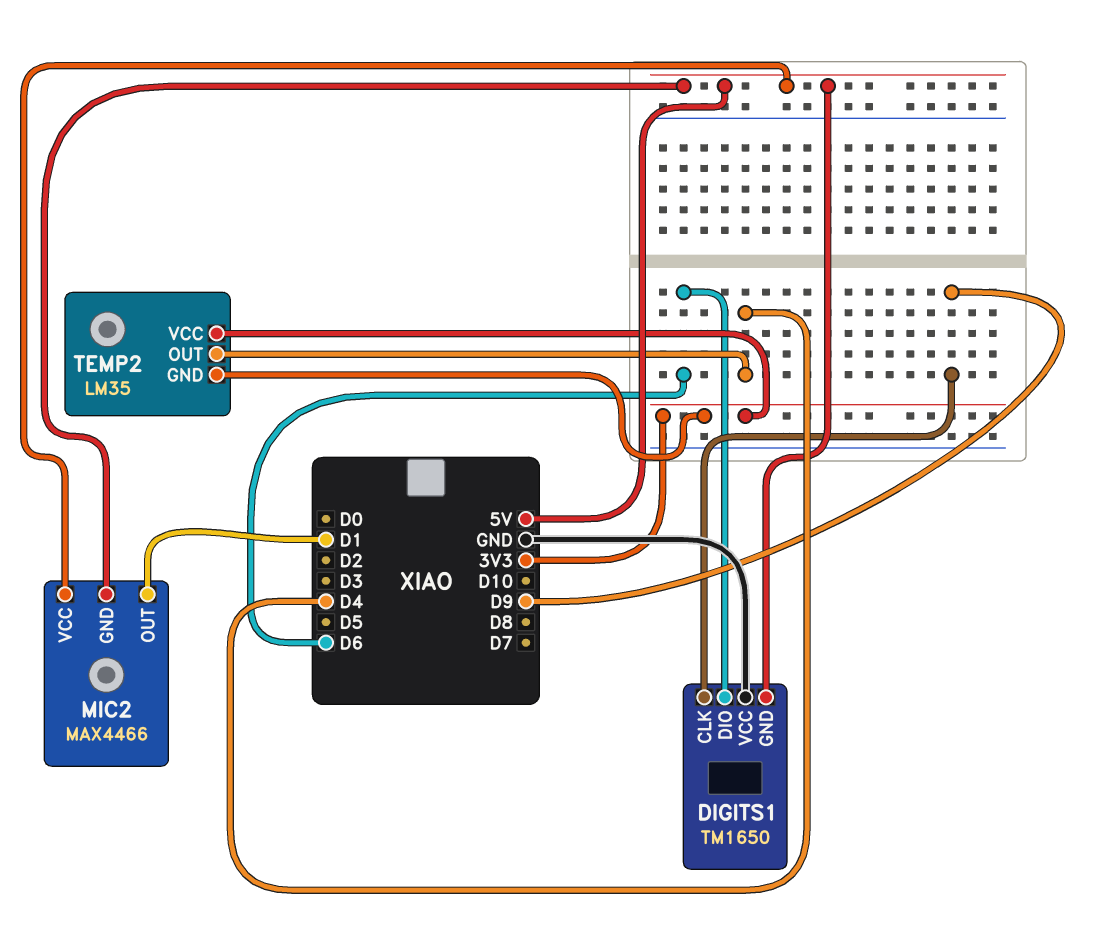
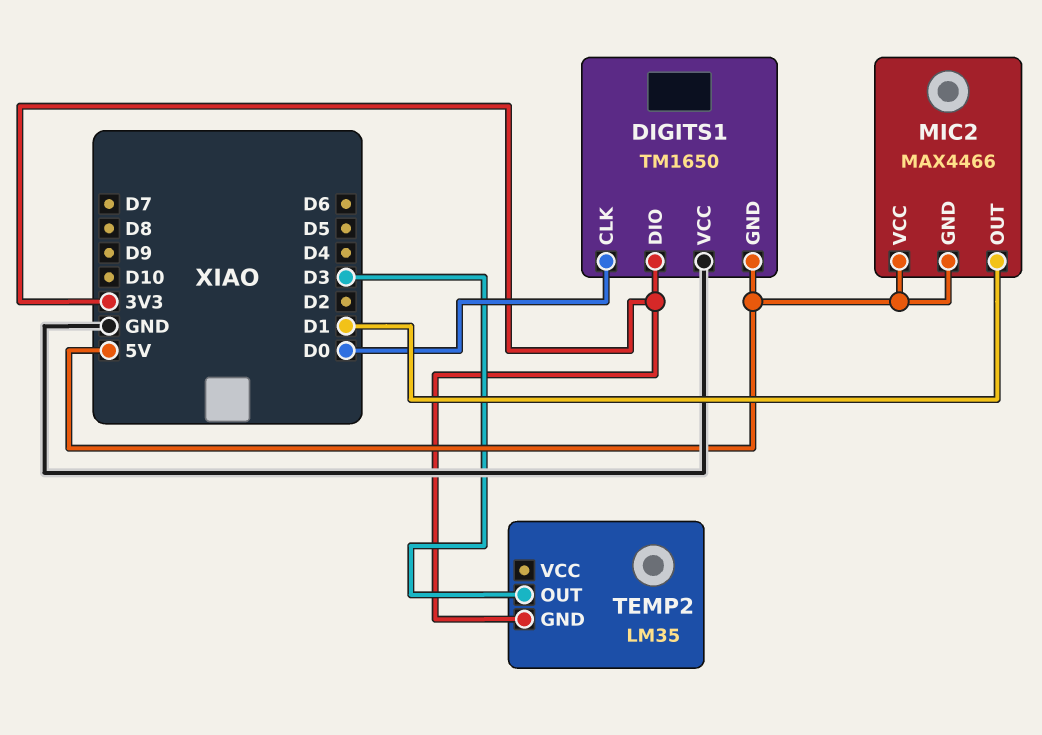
DIGITS1 pin CLK: D9 -> D0
DIGITS1 pin DIO: D6 -> 3V3
TEMP2 pin OUT: D4 -> D3
TEMP2 pin VCC: 3V3 -> none

